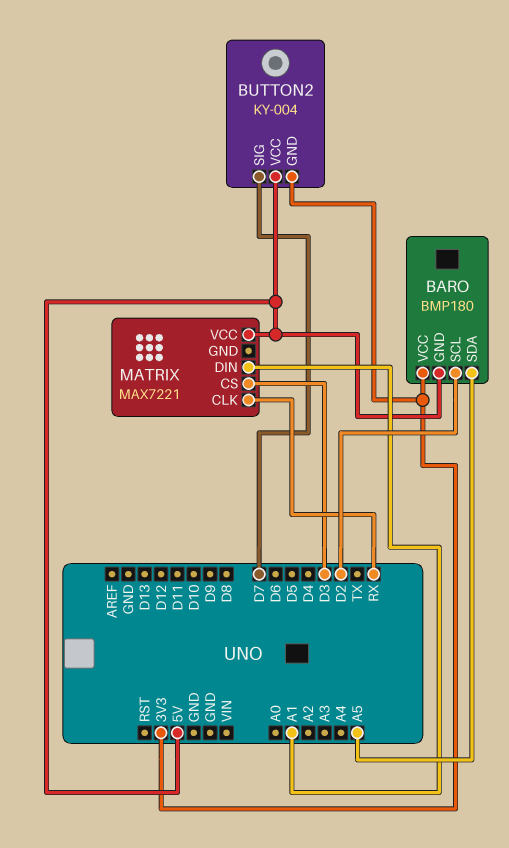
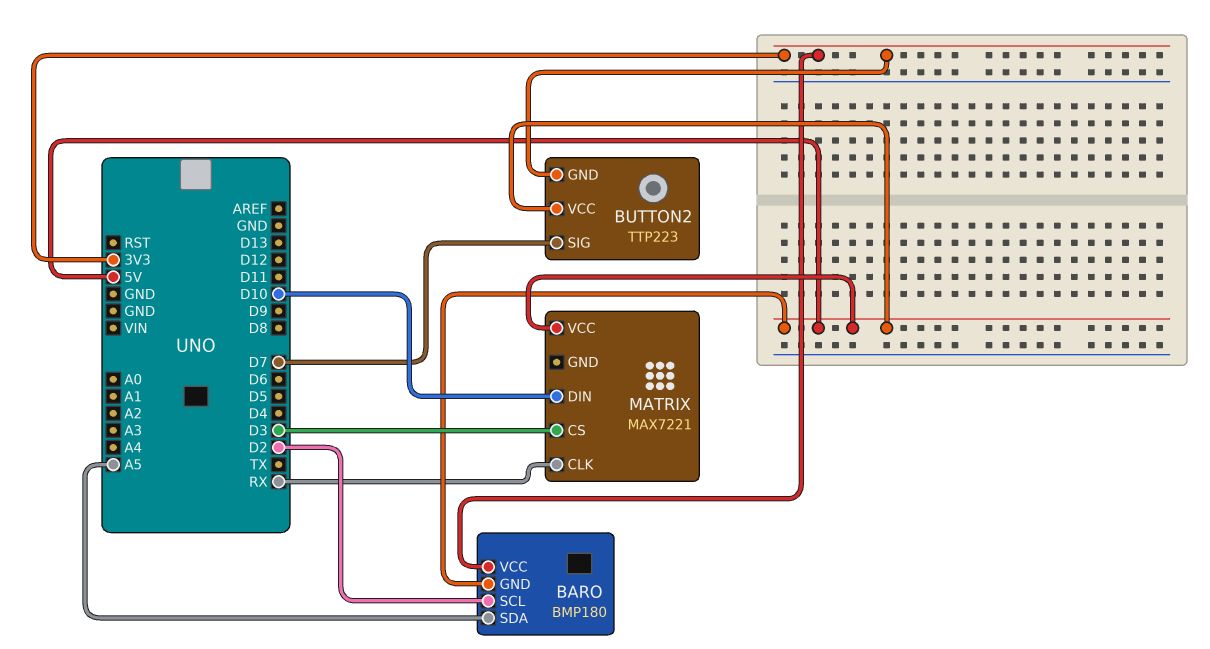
BUTTON2: KY-004 -> TTP223
MATRIX pin DIN: A1 -> D10

